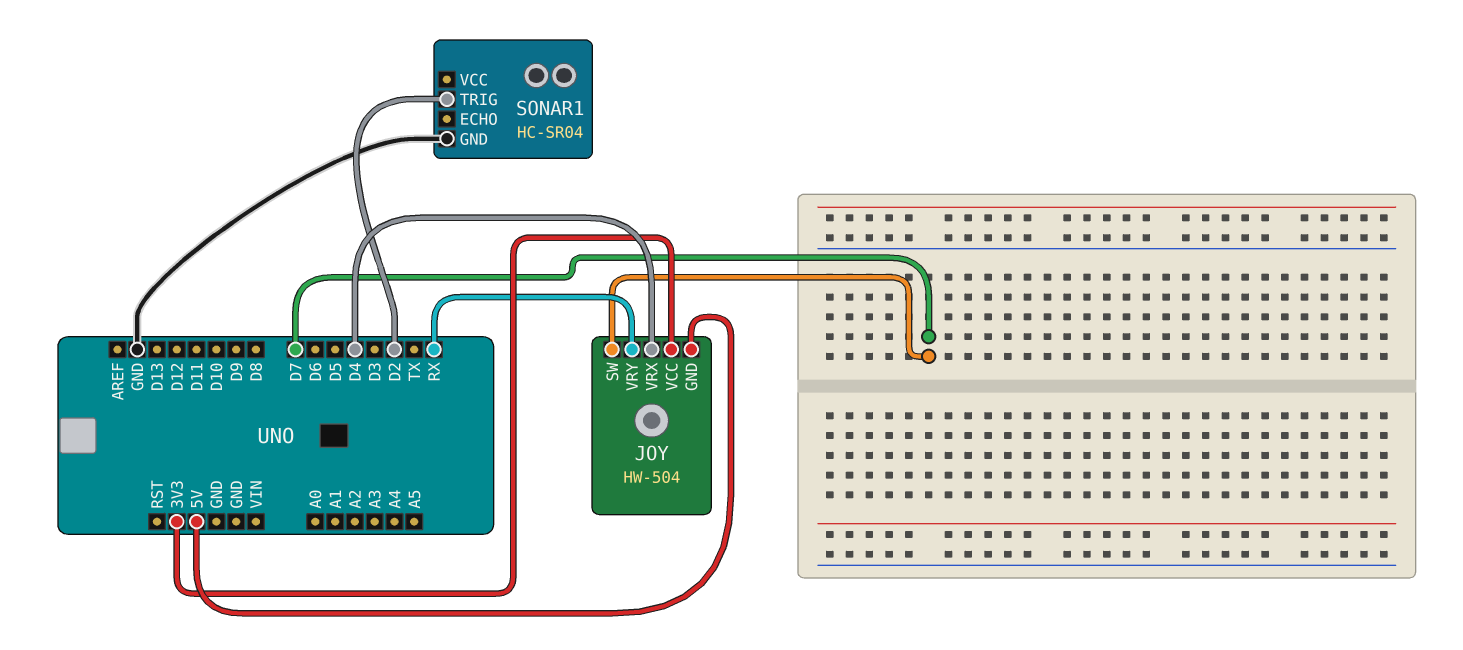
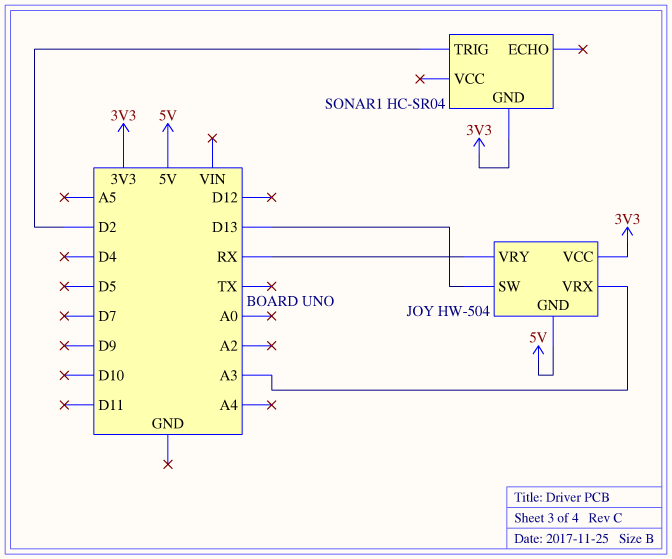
JOY pin SW: D7 -> D13
JOY pin VRX: D4 -> A3
SONAR1 pin GND: GND -> 3V3

